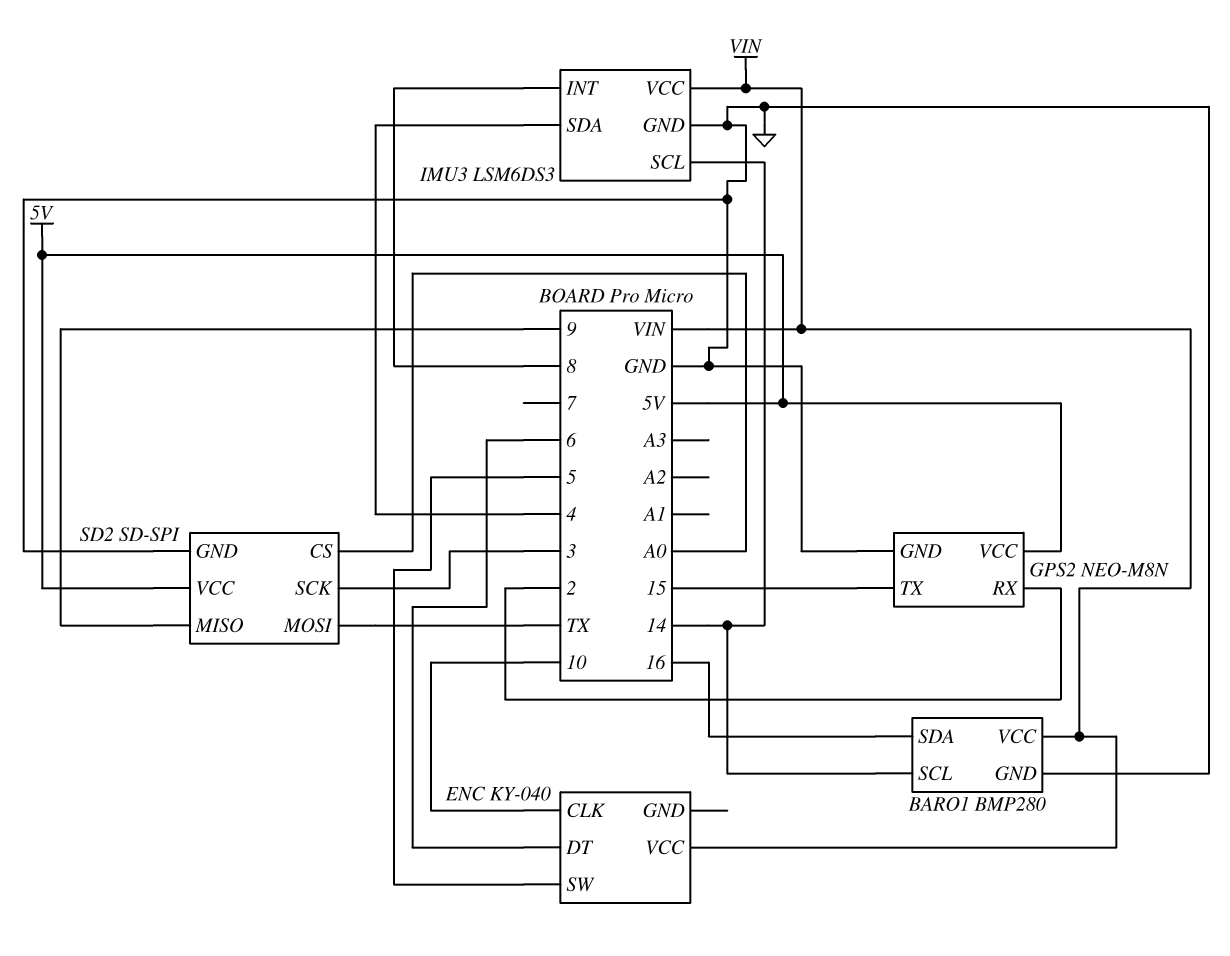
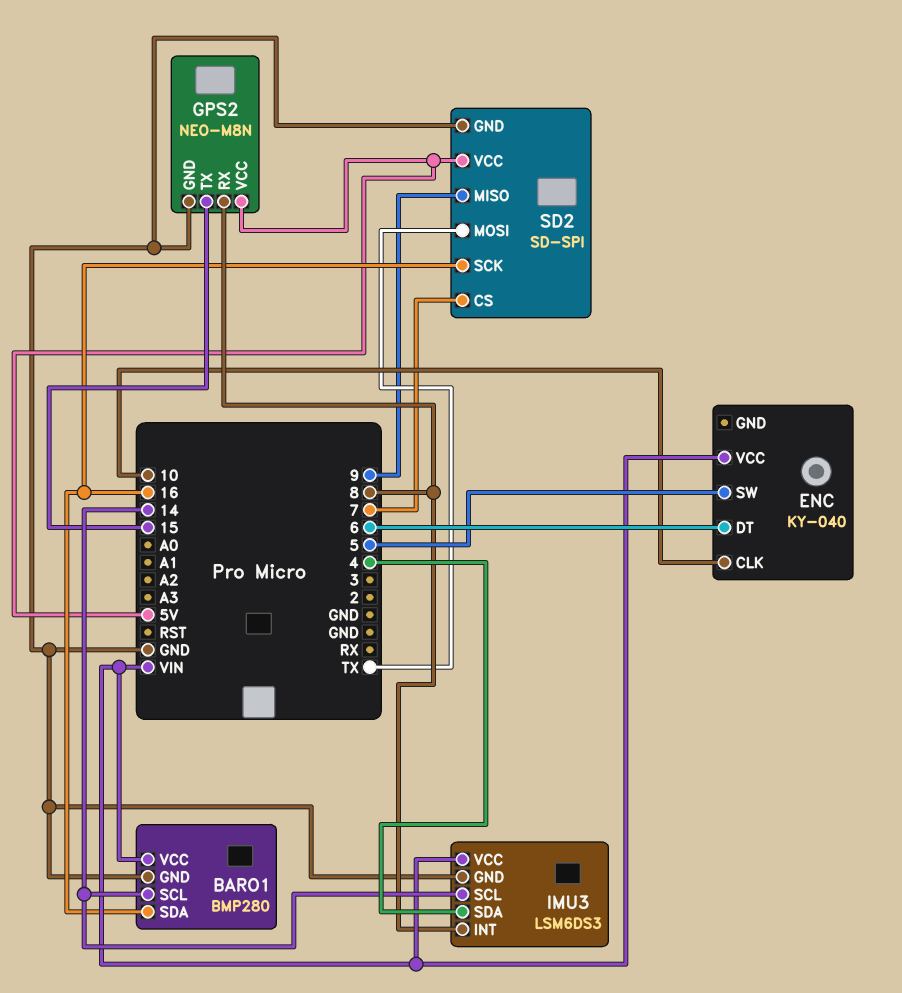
GPS2 pin RX: 2 -> 8
SD2 pin CS: A0 -> 7
SD2 pin SCK: 3 -> 16

